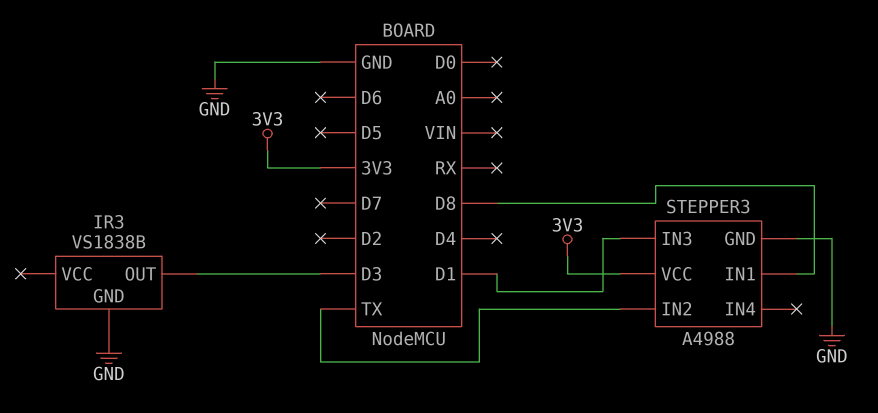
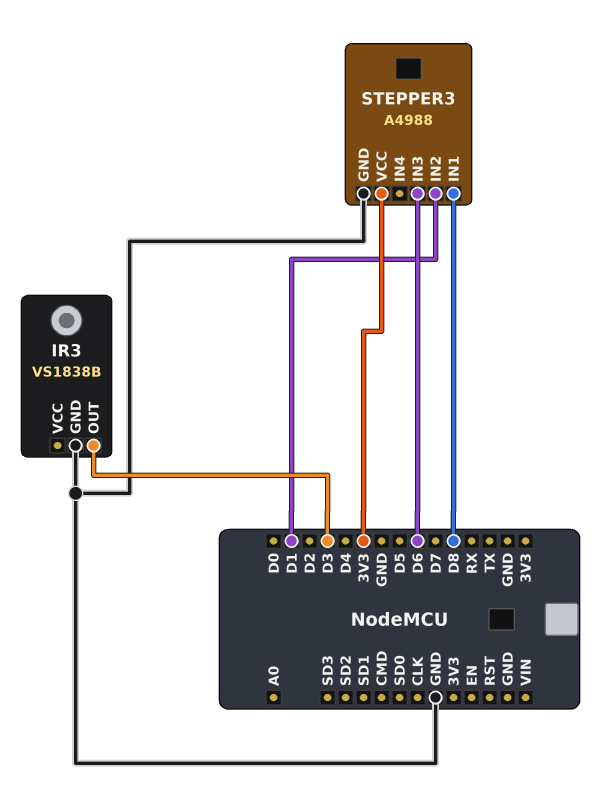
STEPPER3 pin IN2: TX -> D1
STEPPER3 pin IN3: D1 -> D6

